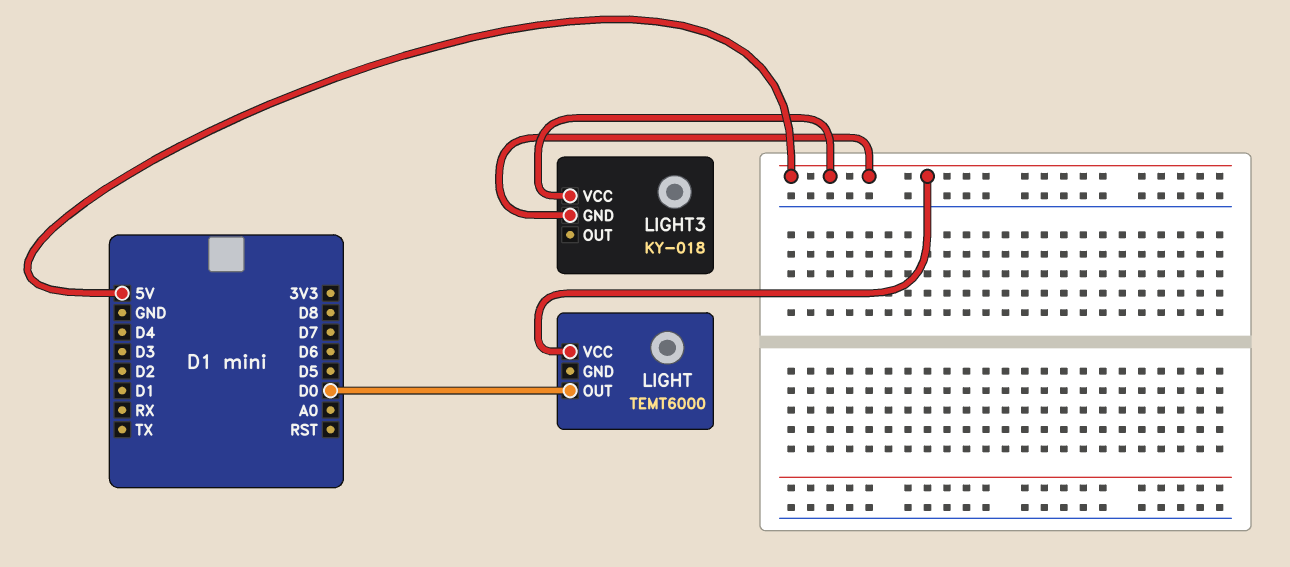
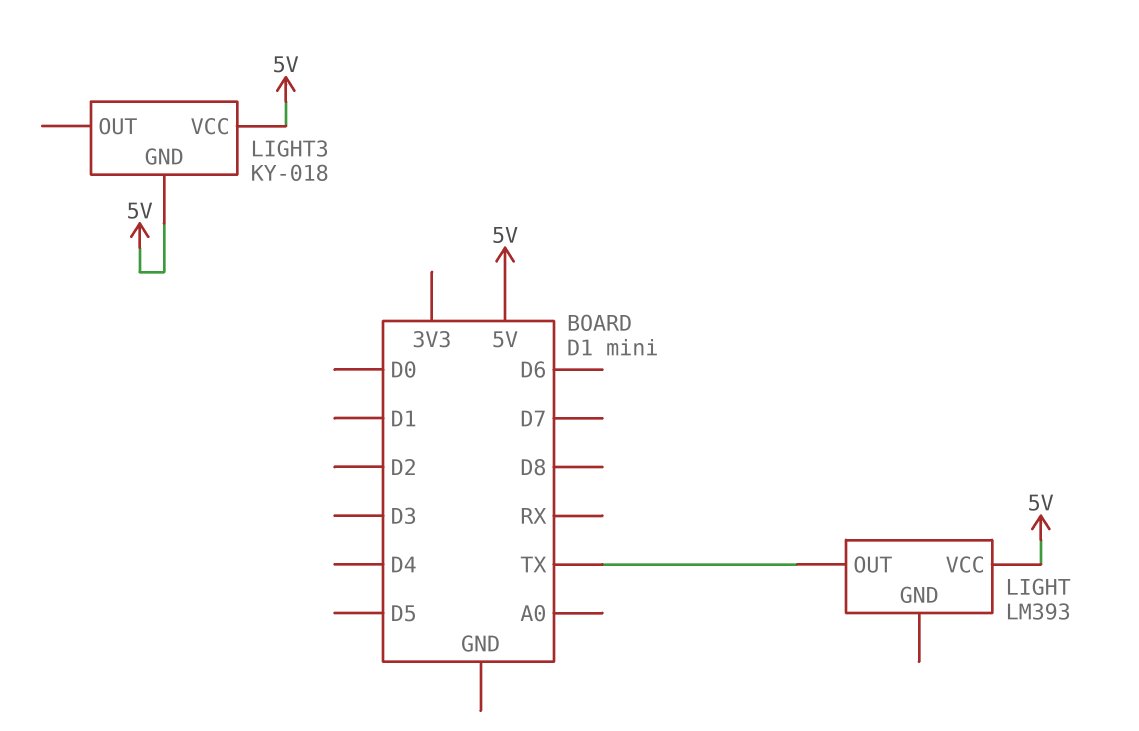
LIGHT: TEMT6000 -> LM393
LIGHT pin OUT: D0 -> TX

